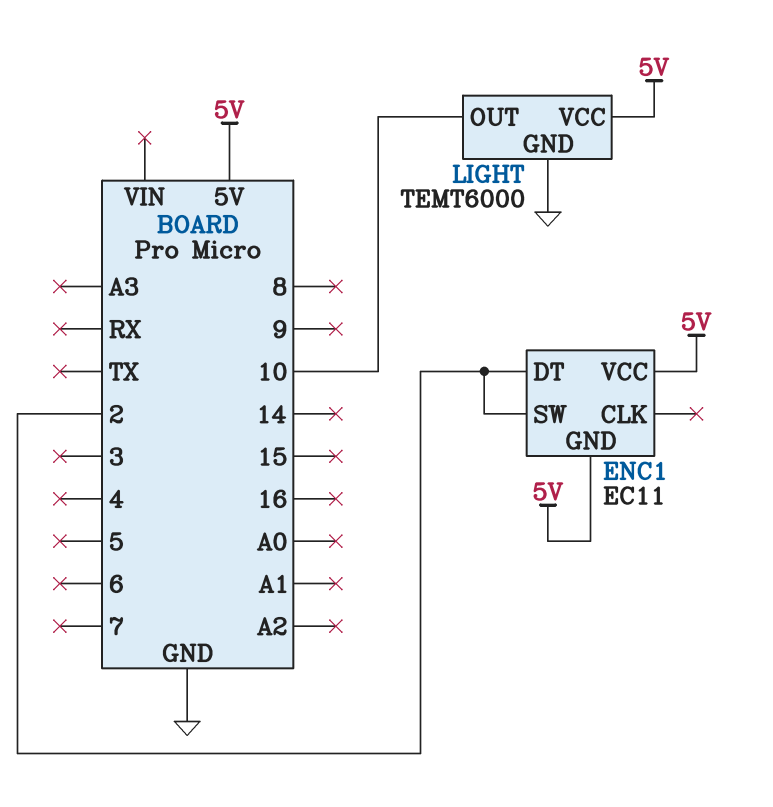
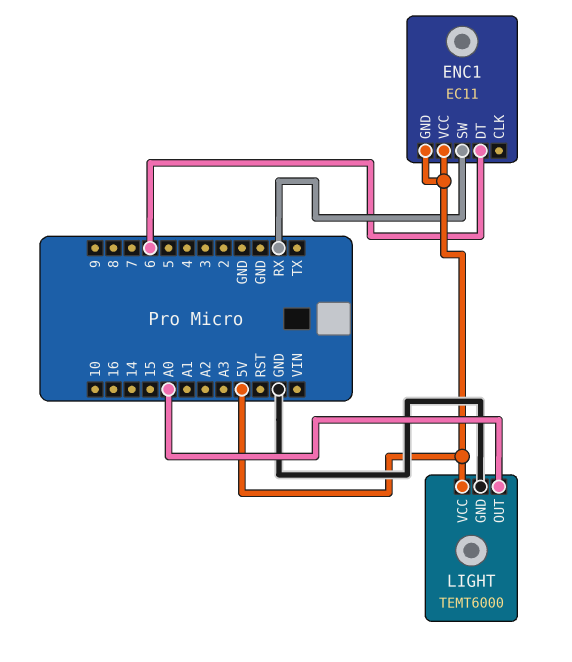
ENC1 pin DT: 2 -> 6
ENC1 pin SW: 2 -> RX
LIGHT pin OUT: 10 -> A0

